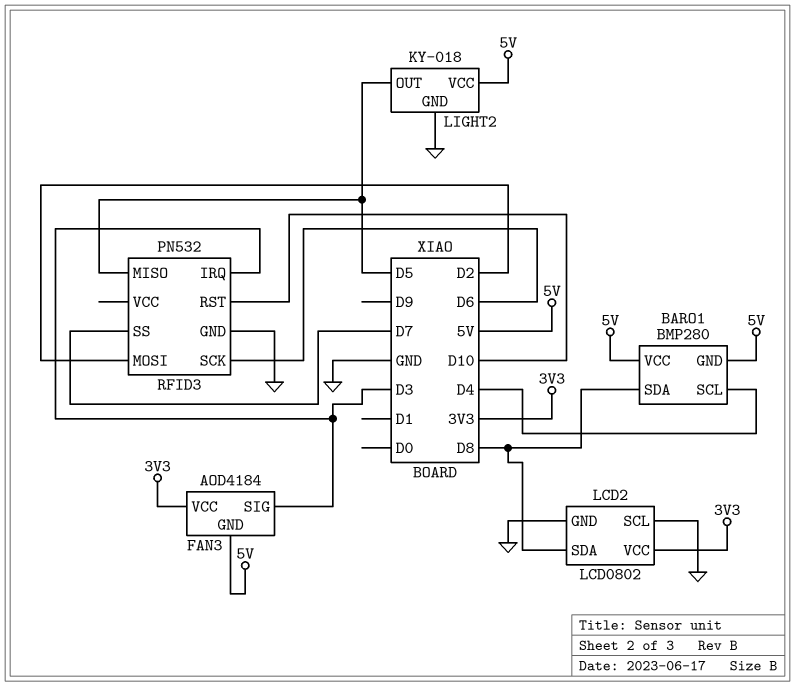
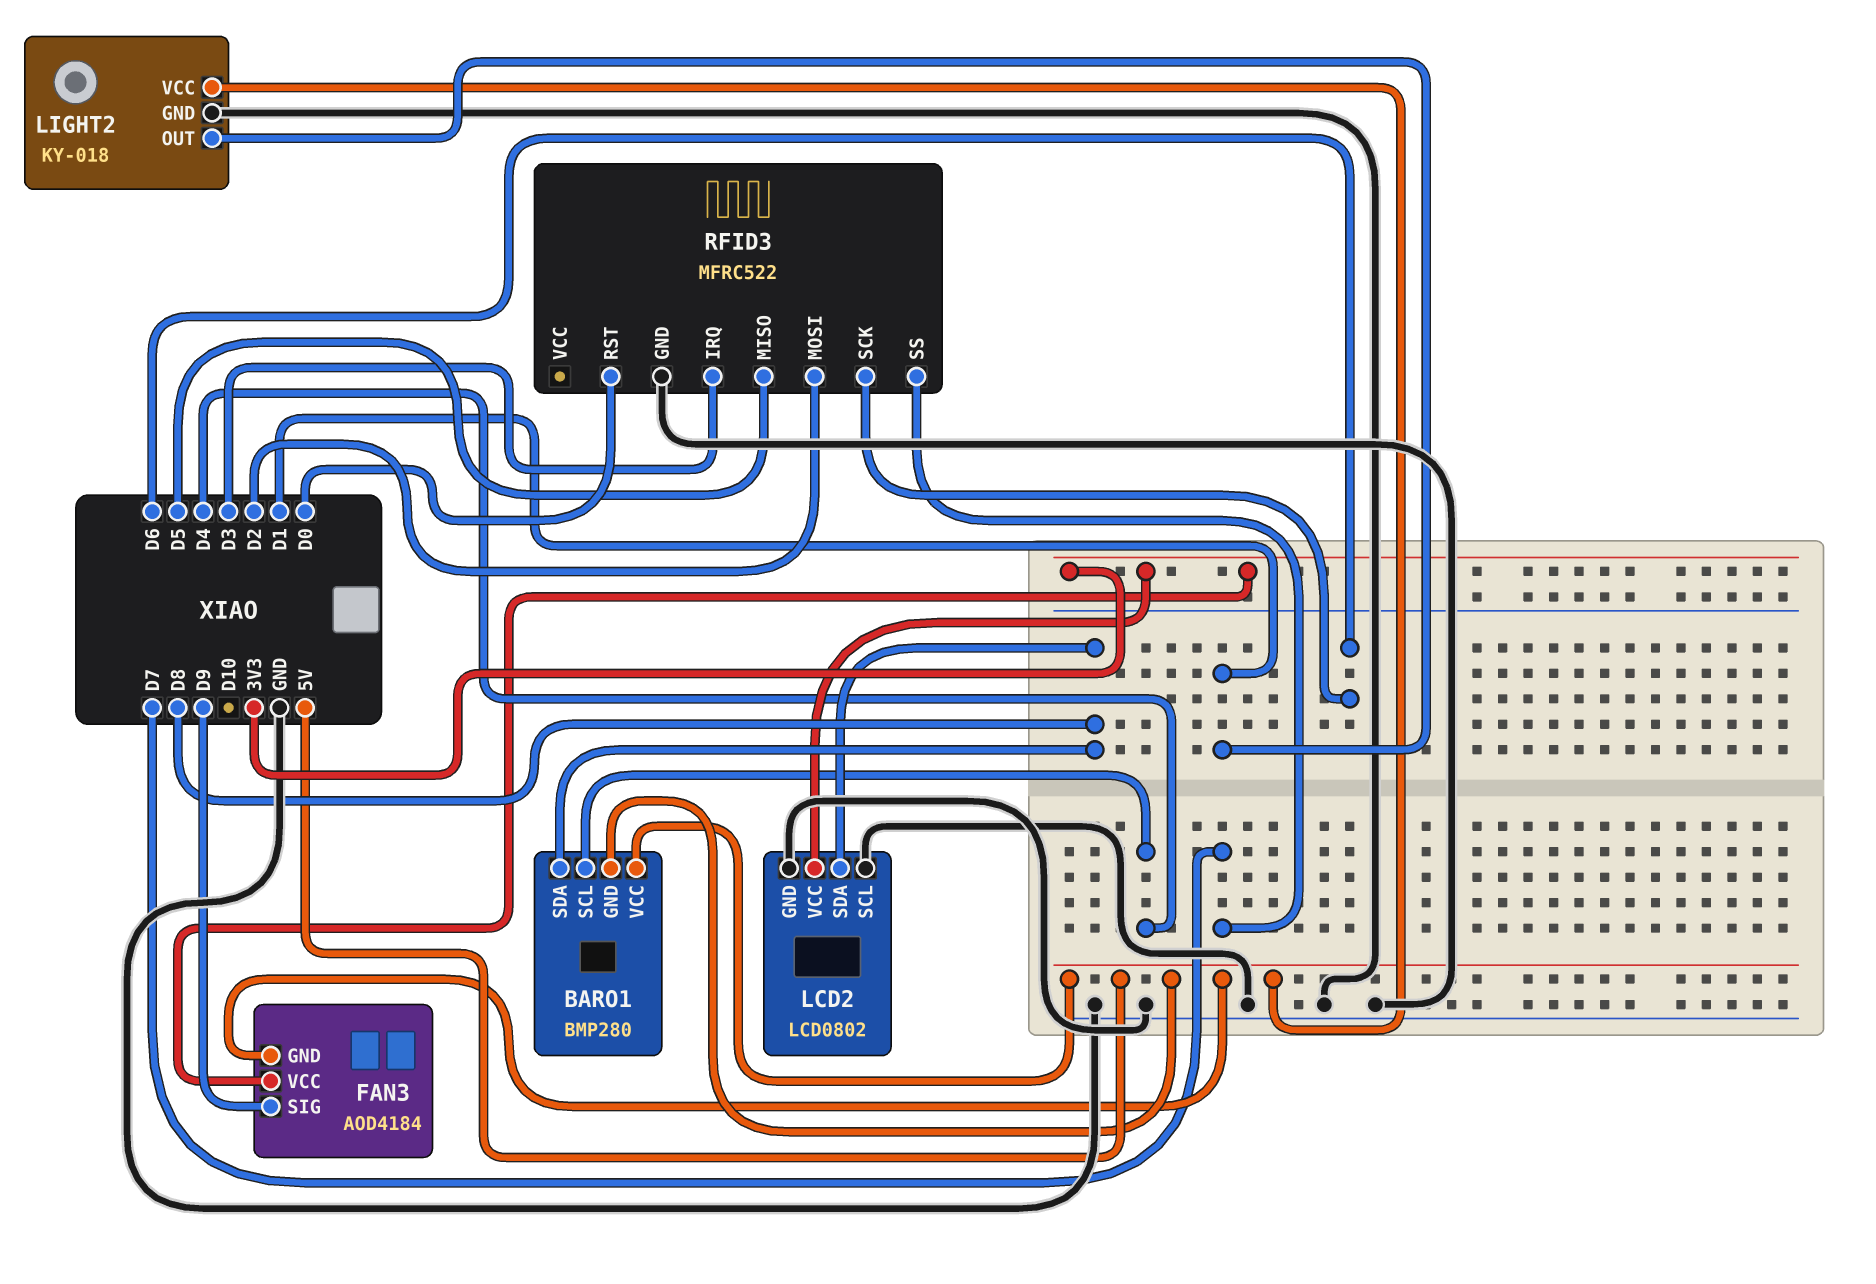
FAN3 pin SIG: D3 -> D9
LIGHT2 pin OUT: D5 -> D1
RFID3: PN532 -> MFRC522
RFID3 pin RST: D10 -> D0

